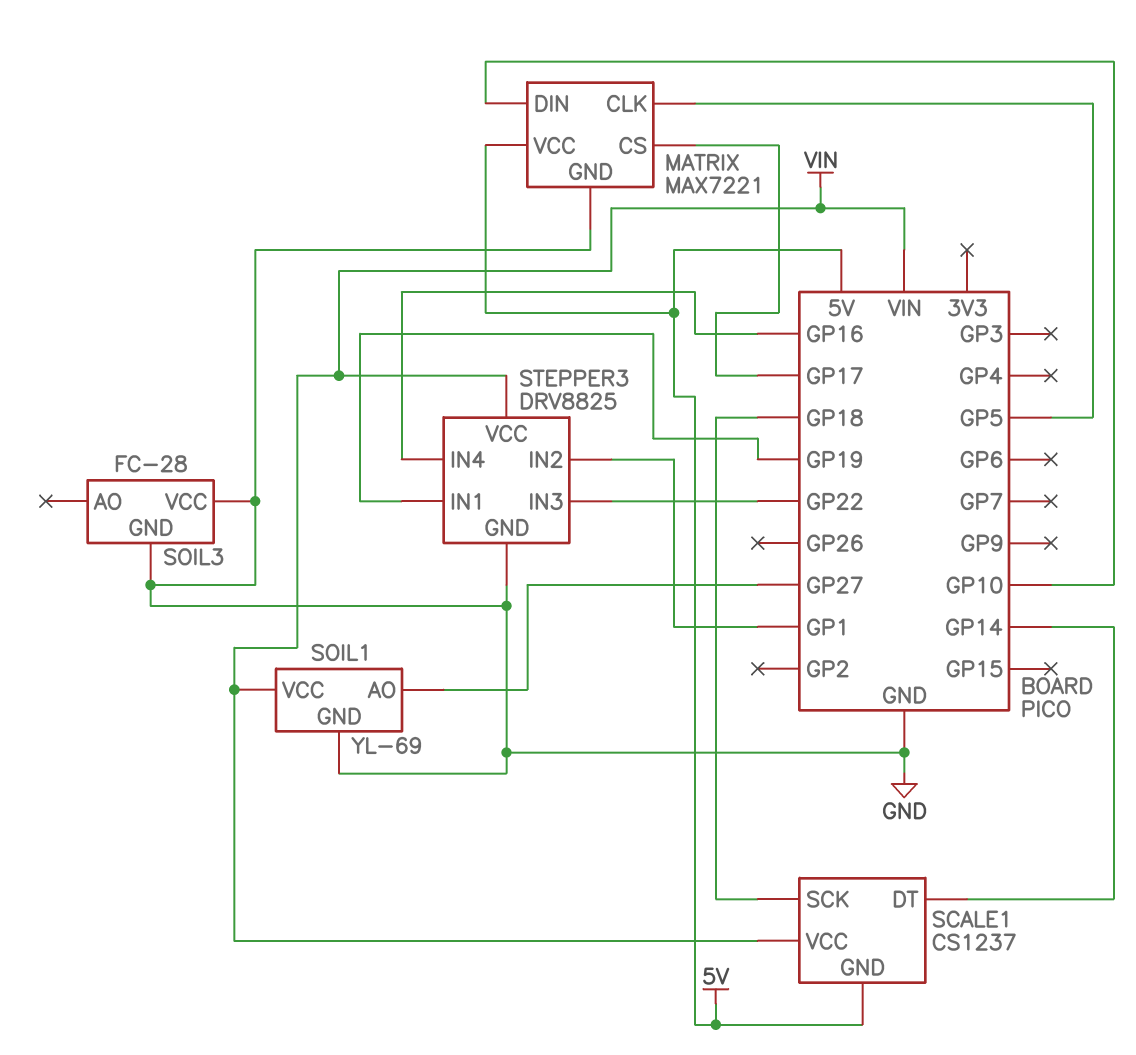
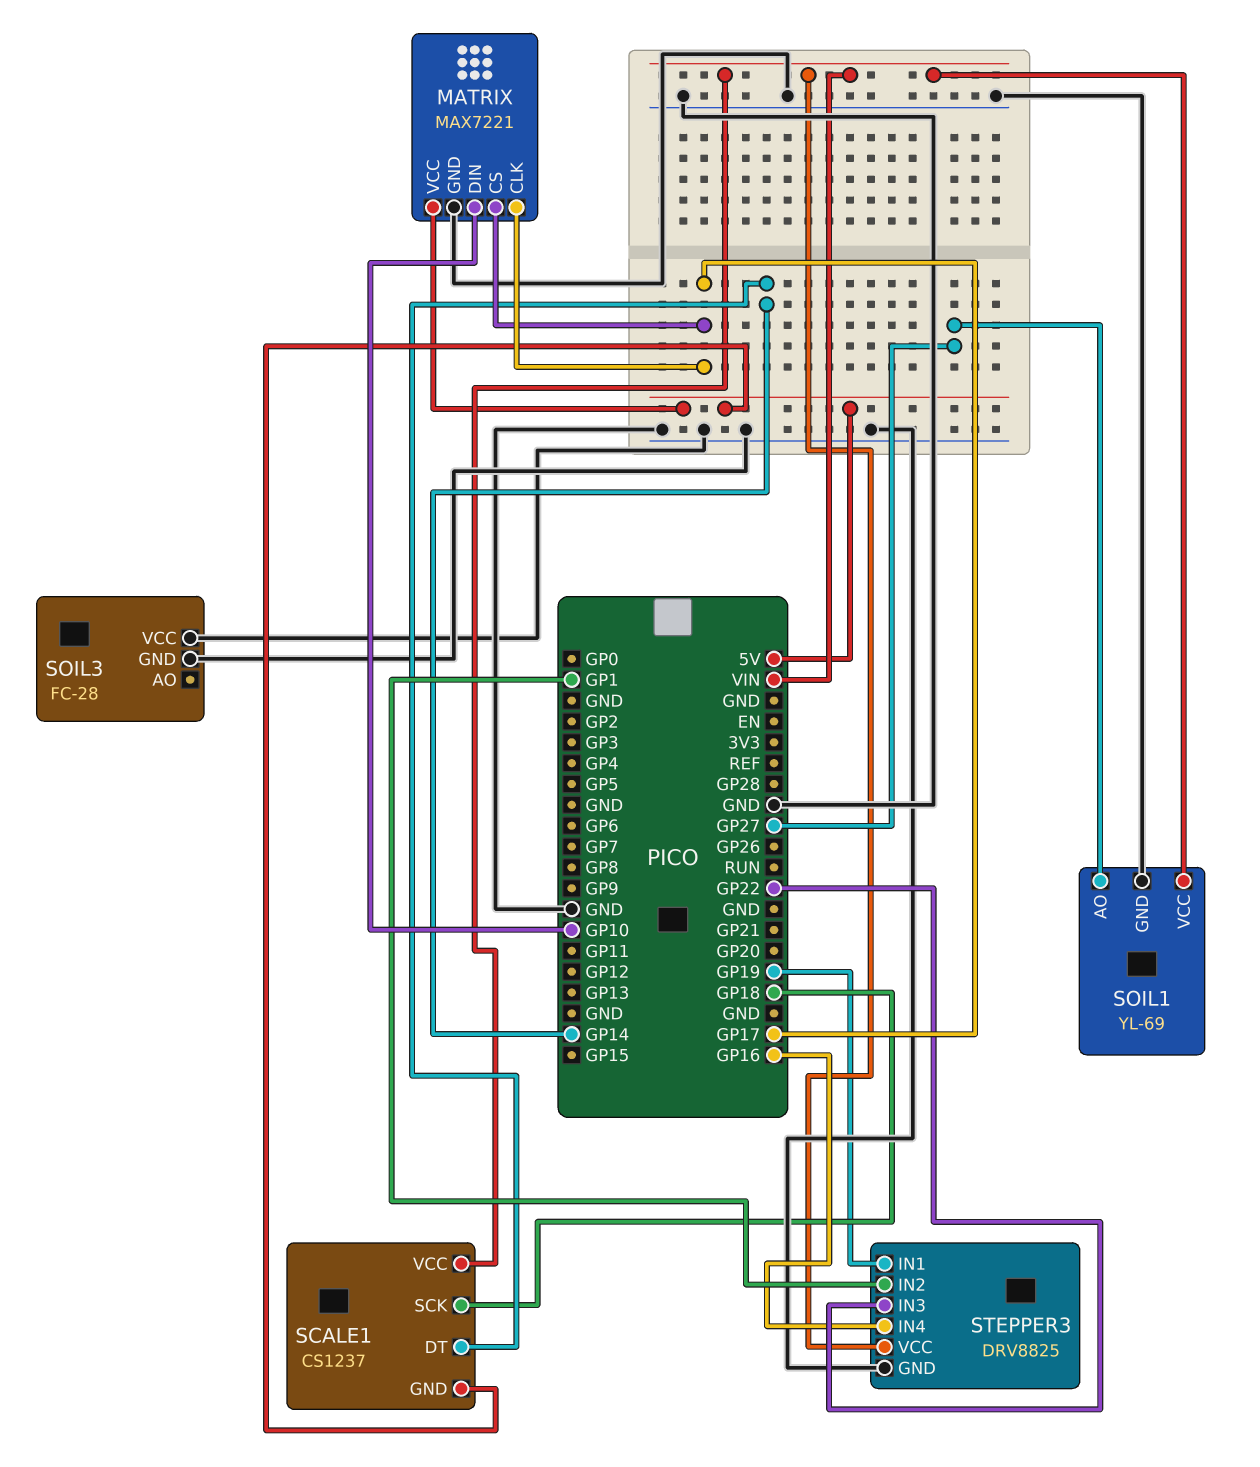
MATRIX pin CLK: GP5 -> GP17

